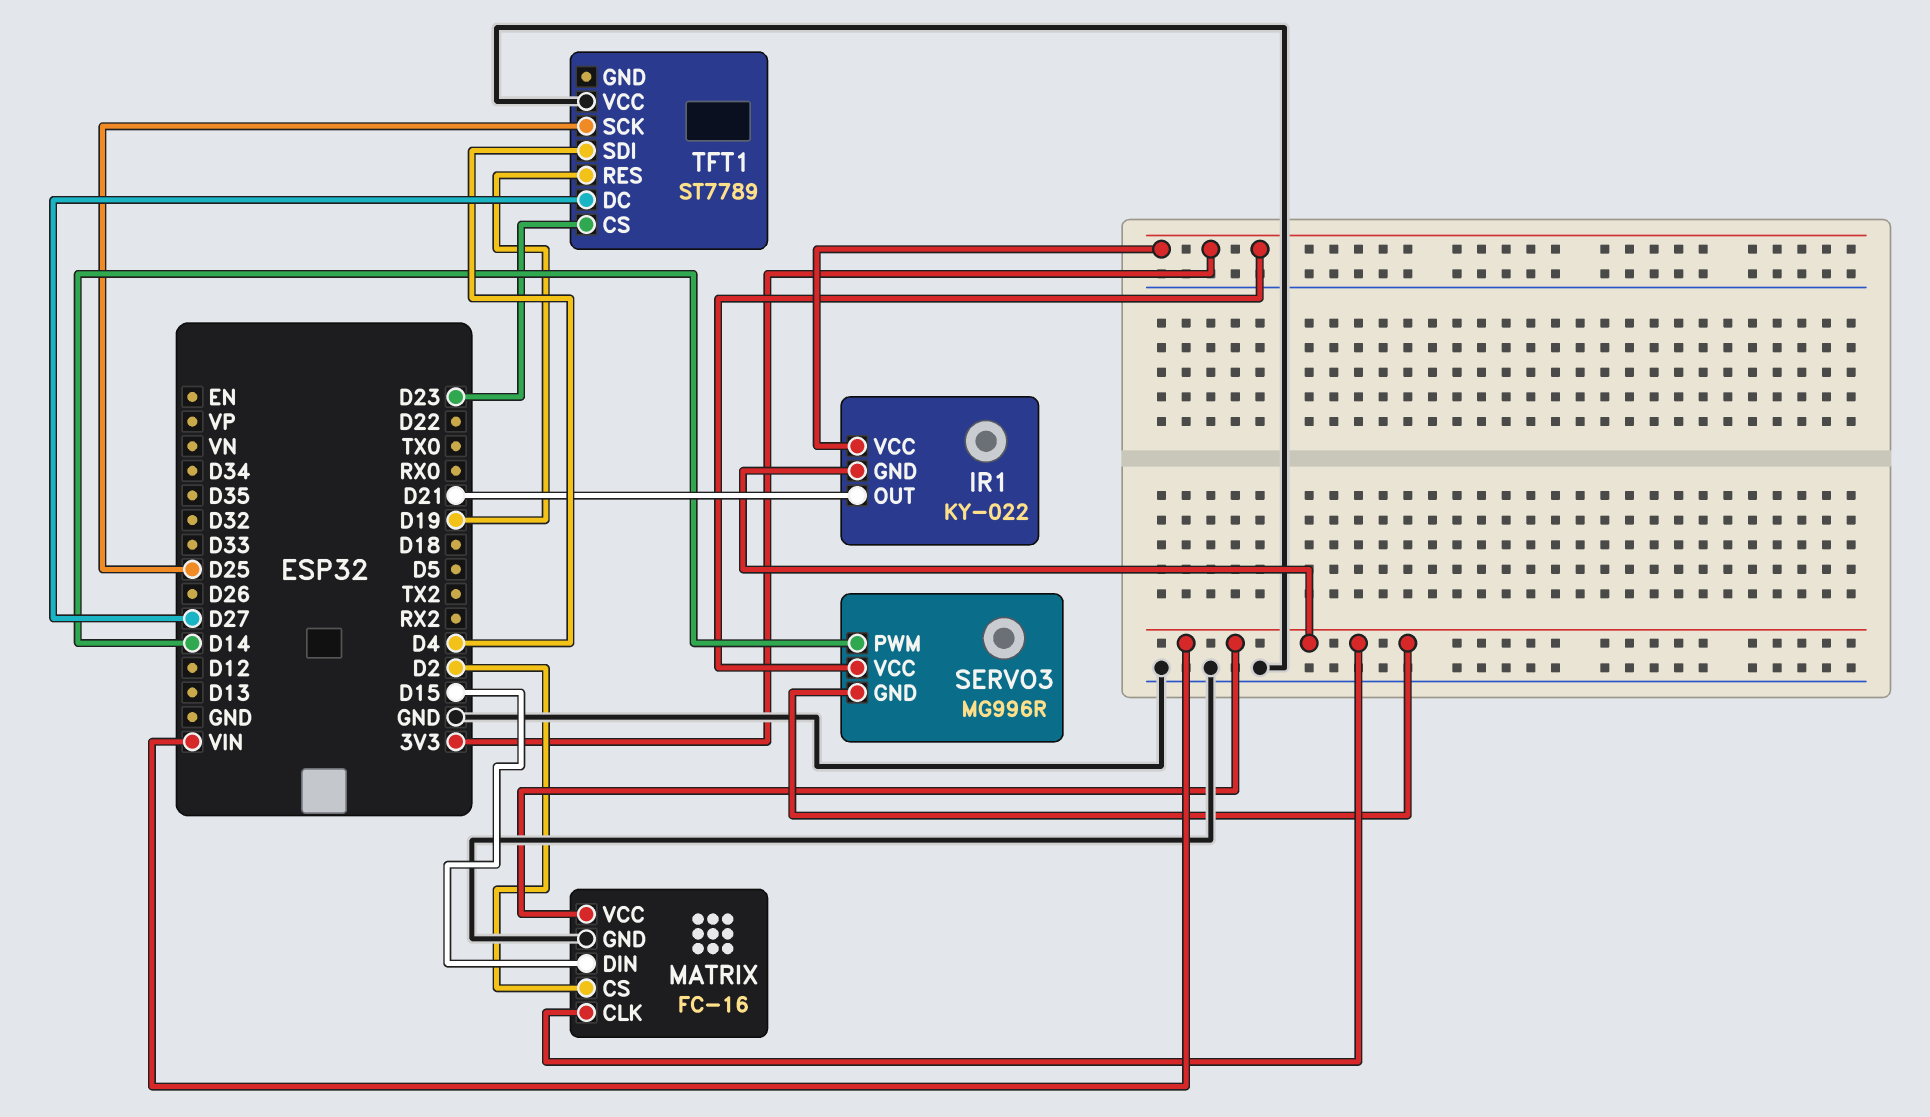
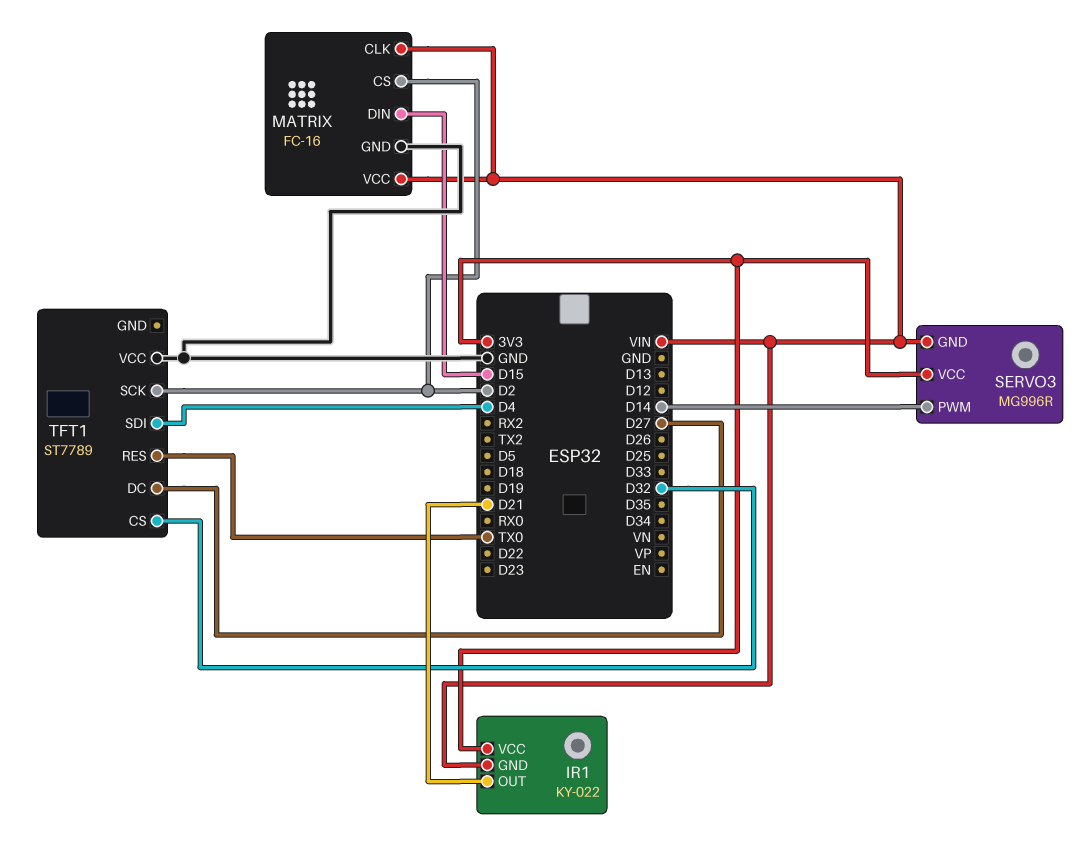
TFT1 pin CS: D23 -> D32
TFT1 pin RES: D19 -> TX0
TFT1 pin SCK: D25 -> D2

